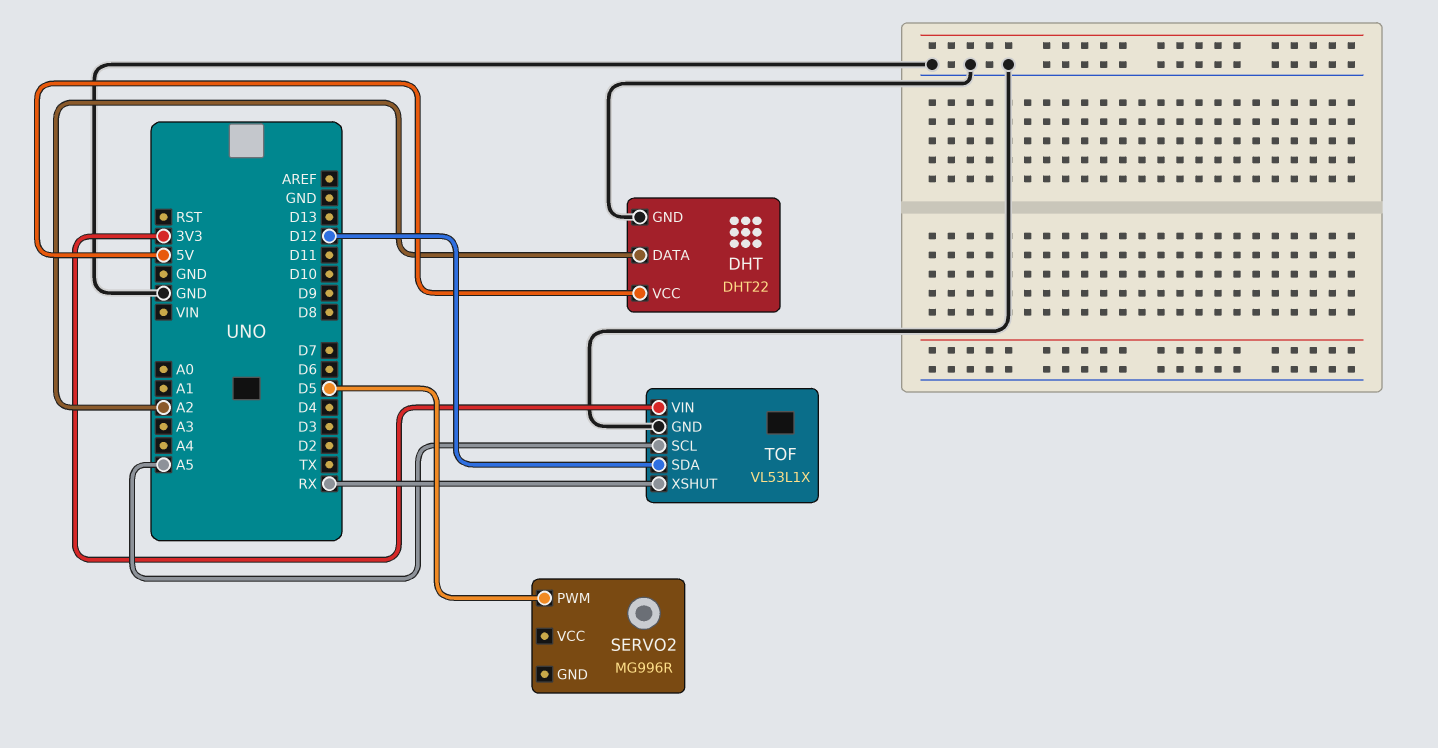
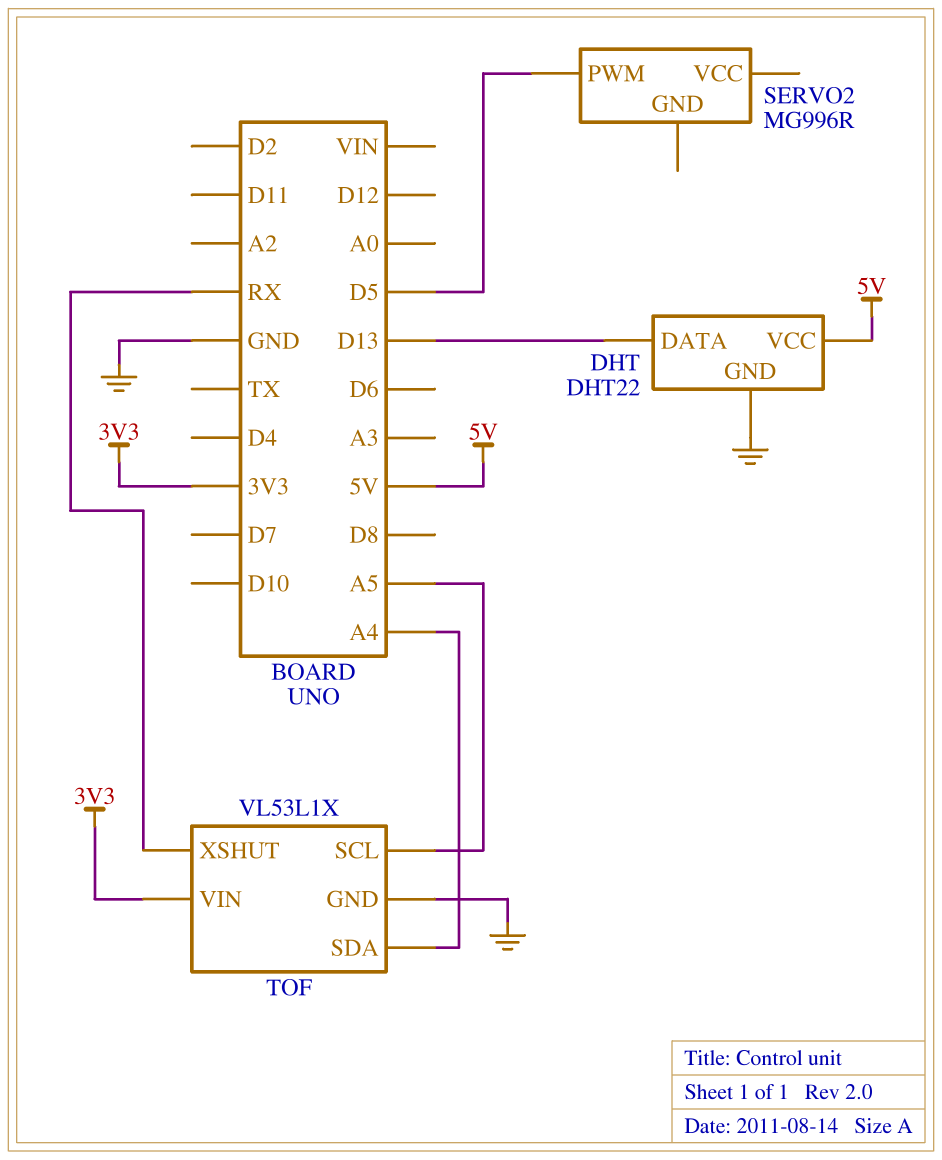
DHT pin DATA: A2 -> D13
TOF pin SDA: D12 -> A4

